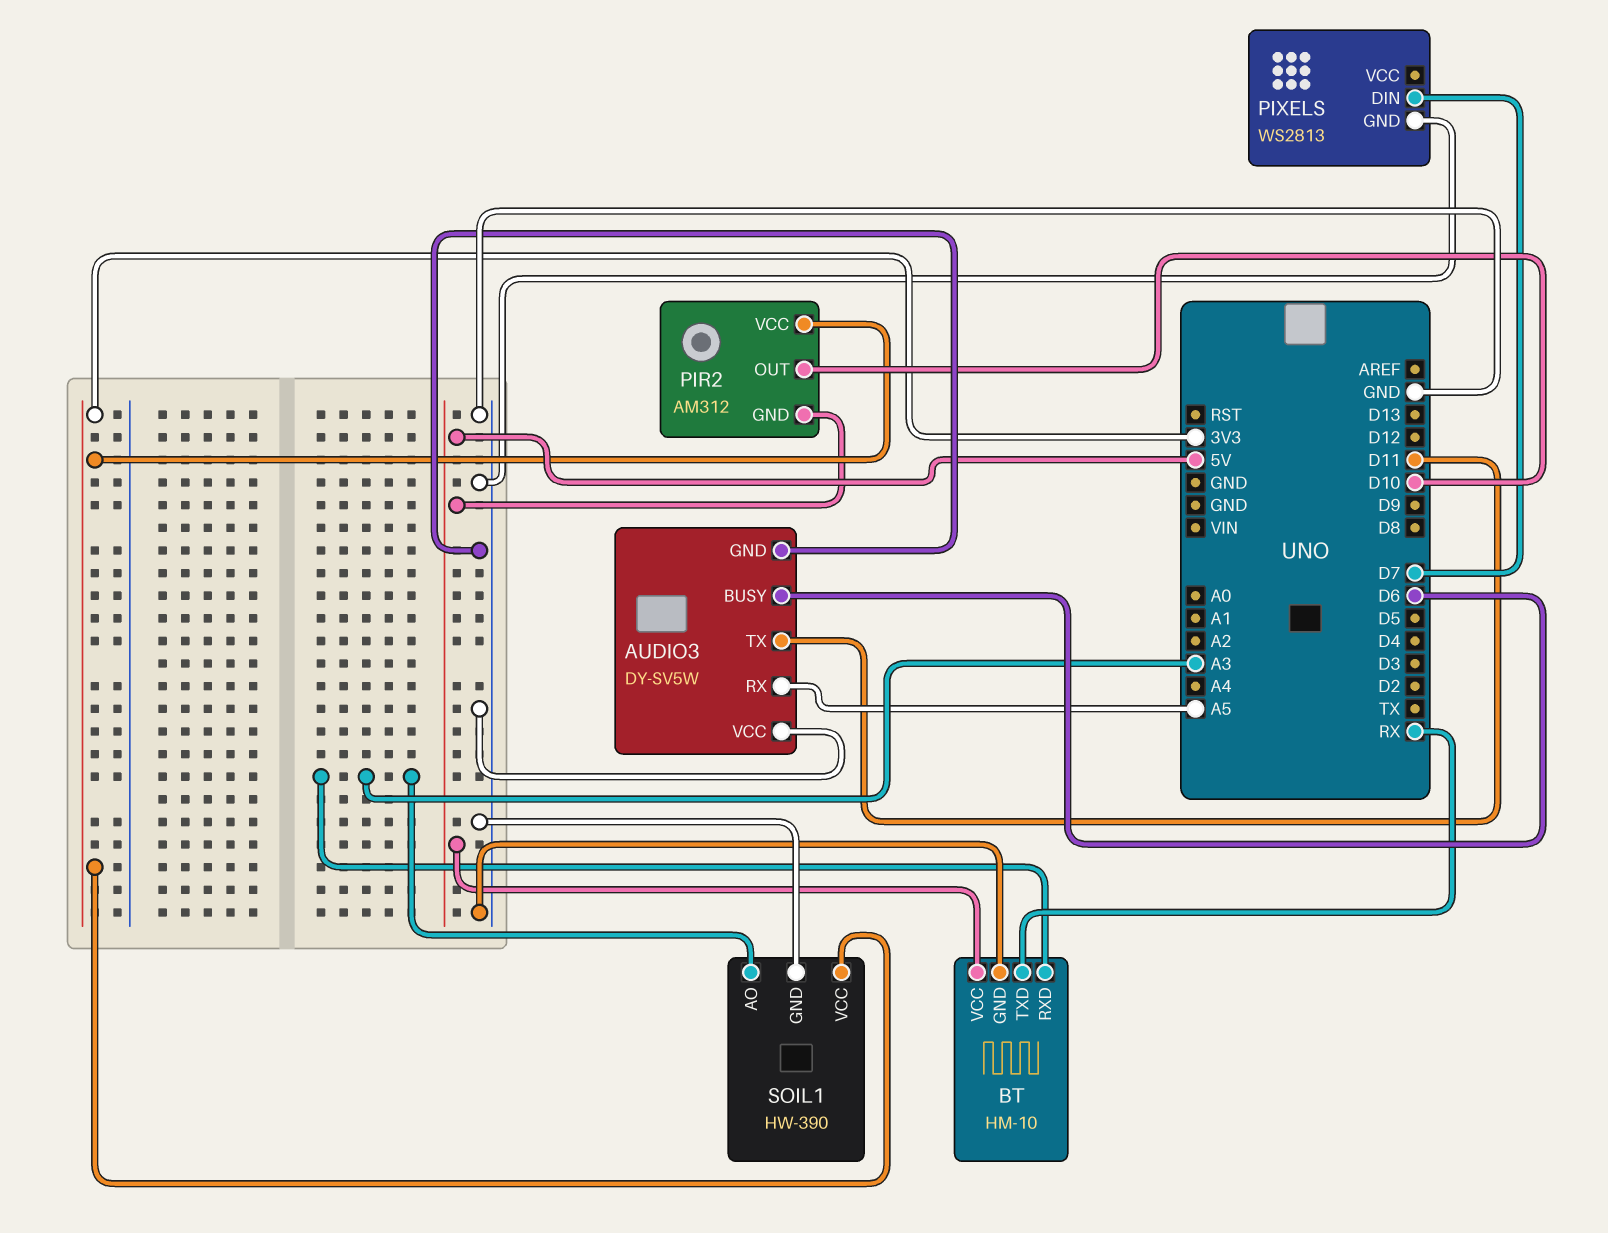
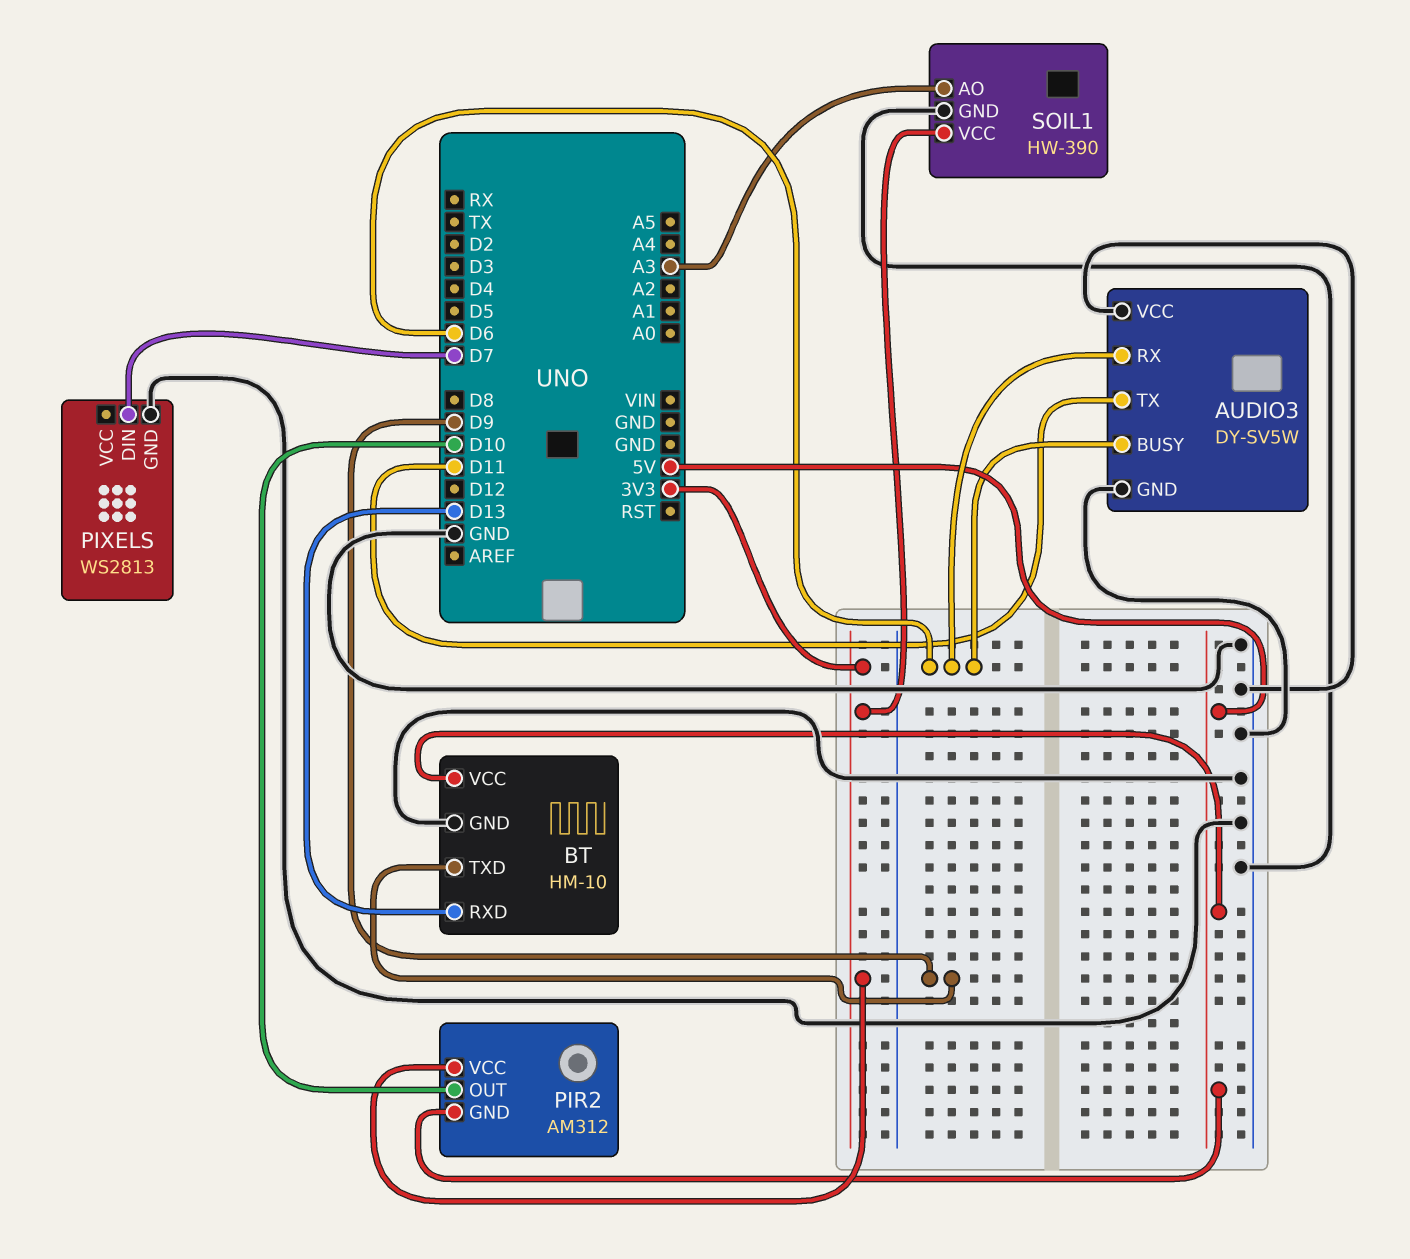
AUDIO3 pin RX: A5 -> D6
BT pin RXD: A3 -> D13
BT pin TXD: RX -> D9

